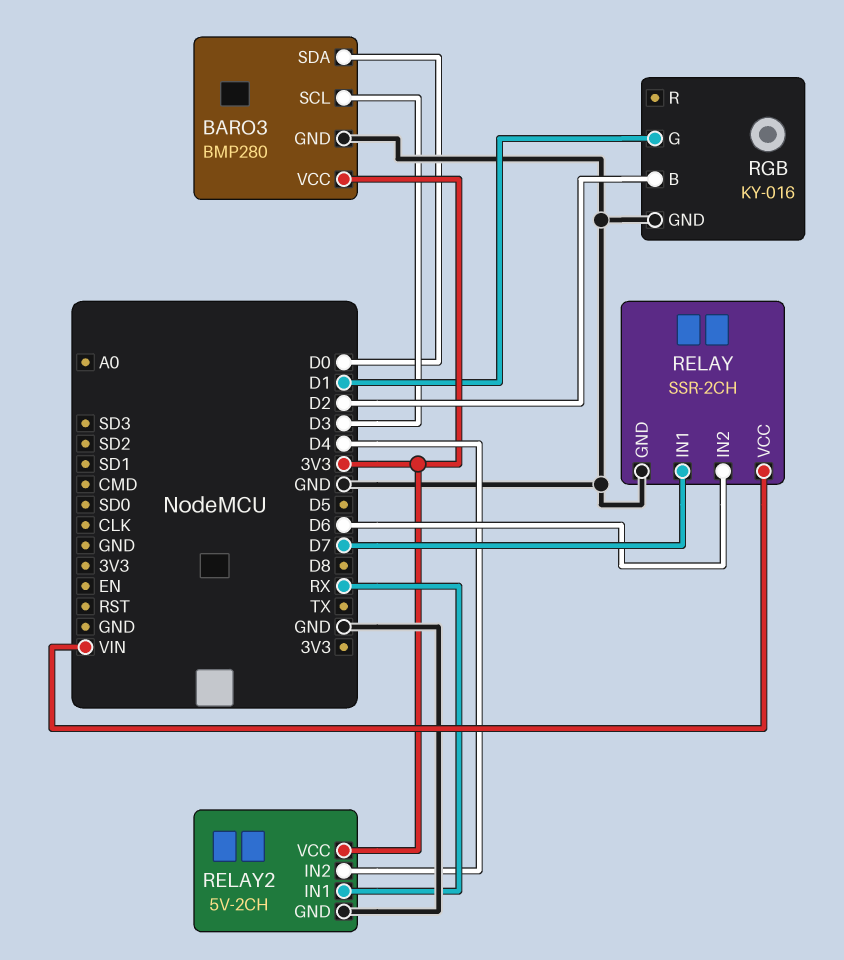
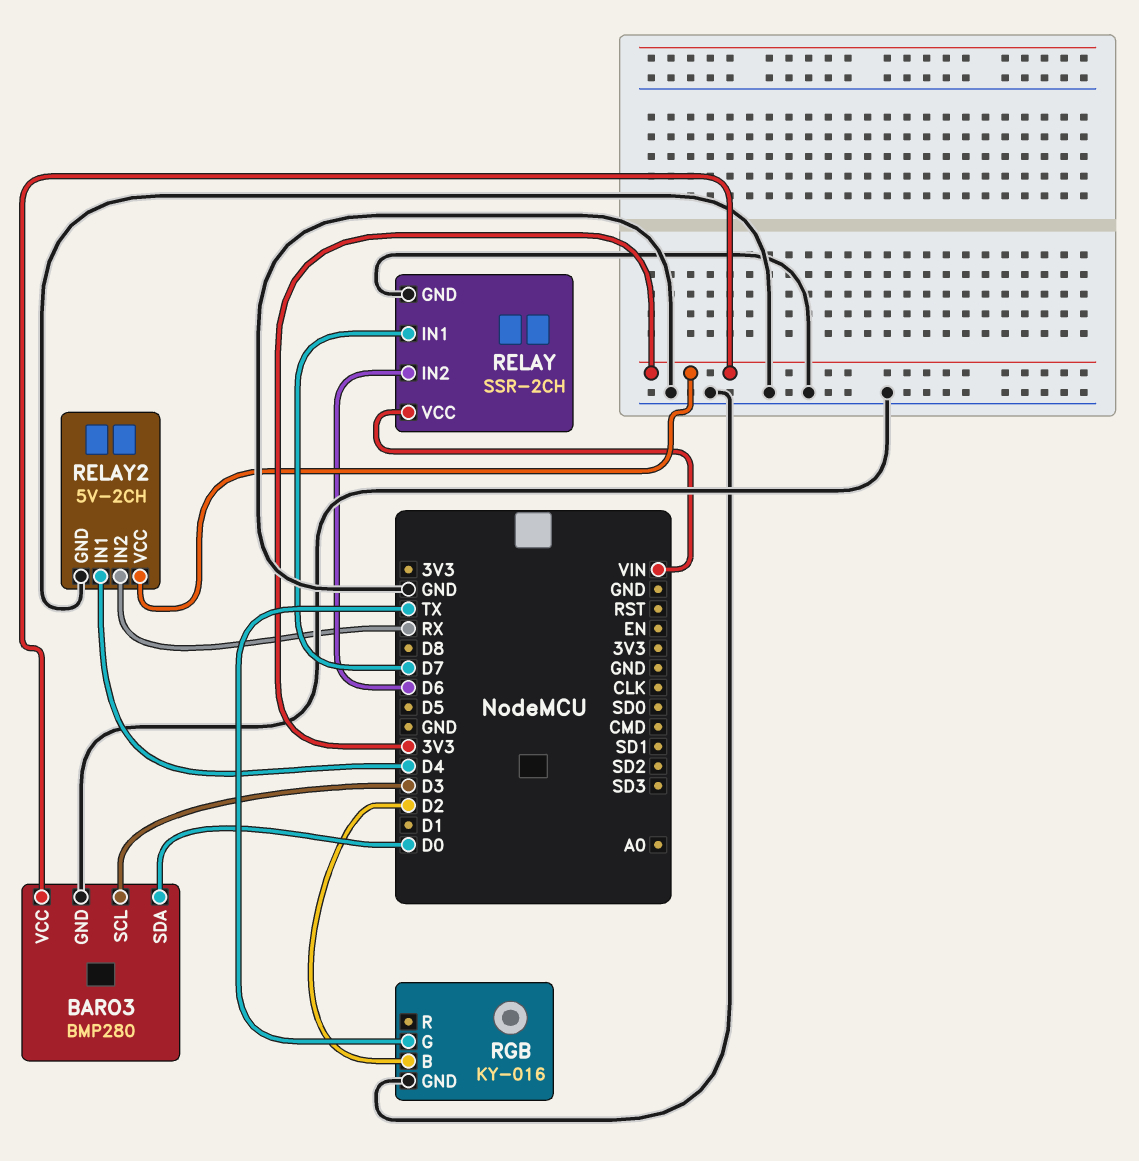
RELAY2 pin IN1: RX -> D4
RELAY2 pin IN2: D4 -> RX
RGB pin G: D1 -> TX

